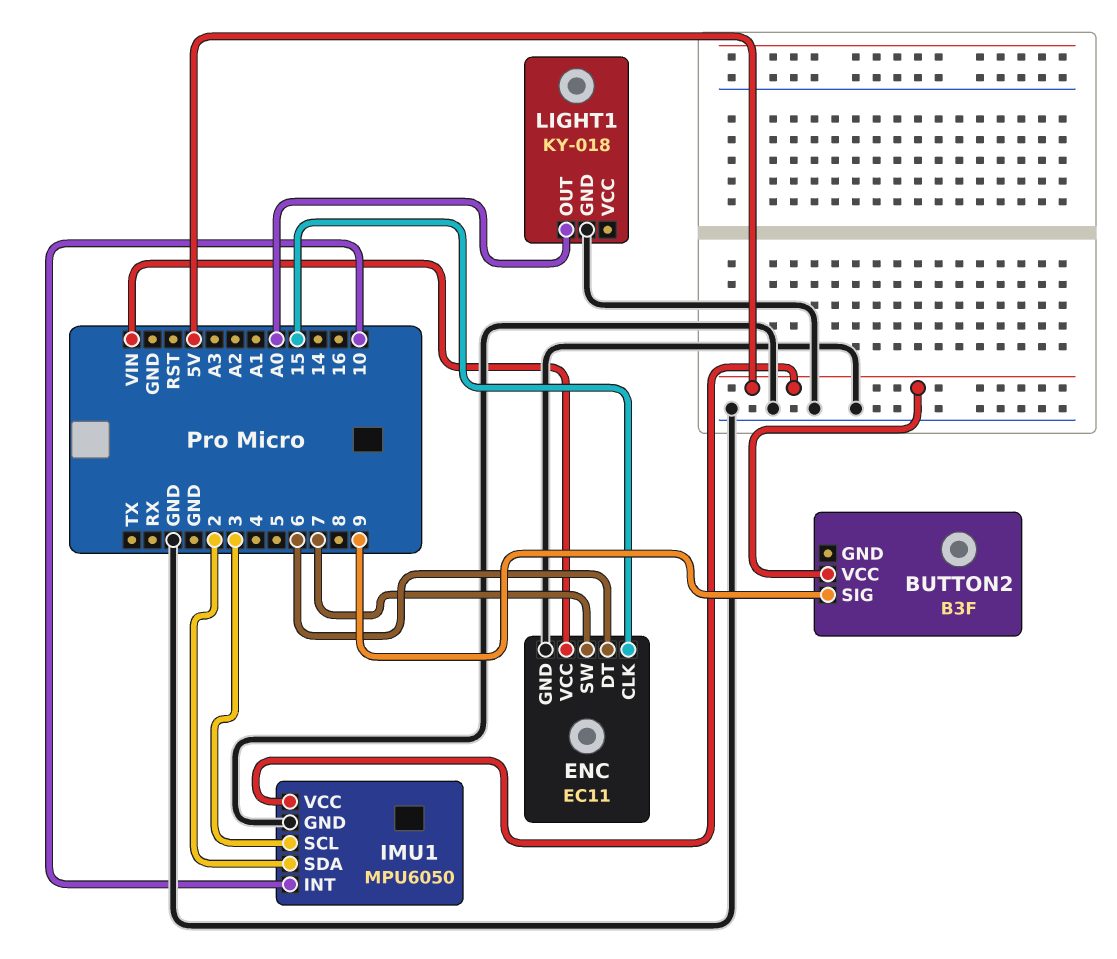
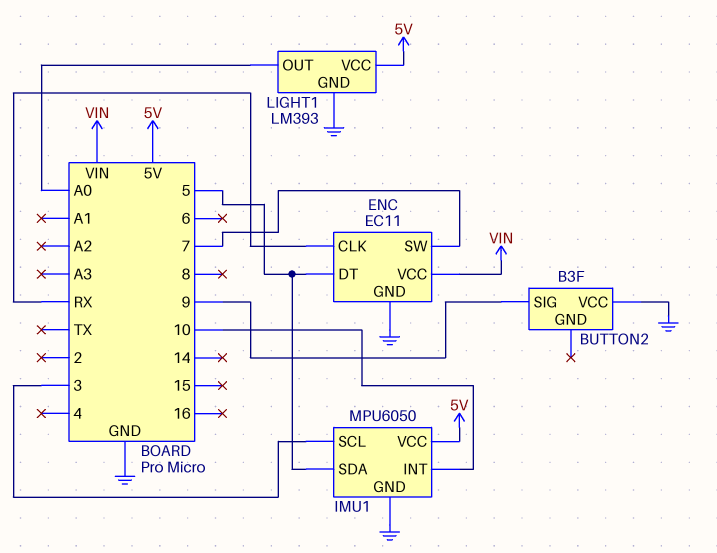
BUTTON2 pin VCC: 5V -> GND
ENC pin CLK: 15 -> RX
ENC pin DT: 6 -> 5
IMU1 pin SDA: 2 -> 5
LIGHT1: KY-018 -> LM393
LIGHT1 pin VCC: none -> 5V

